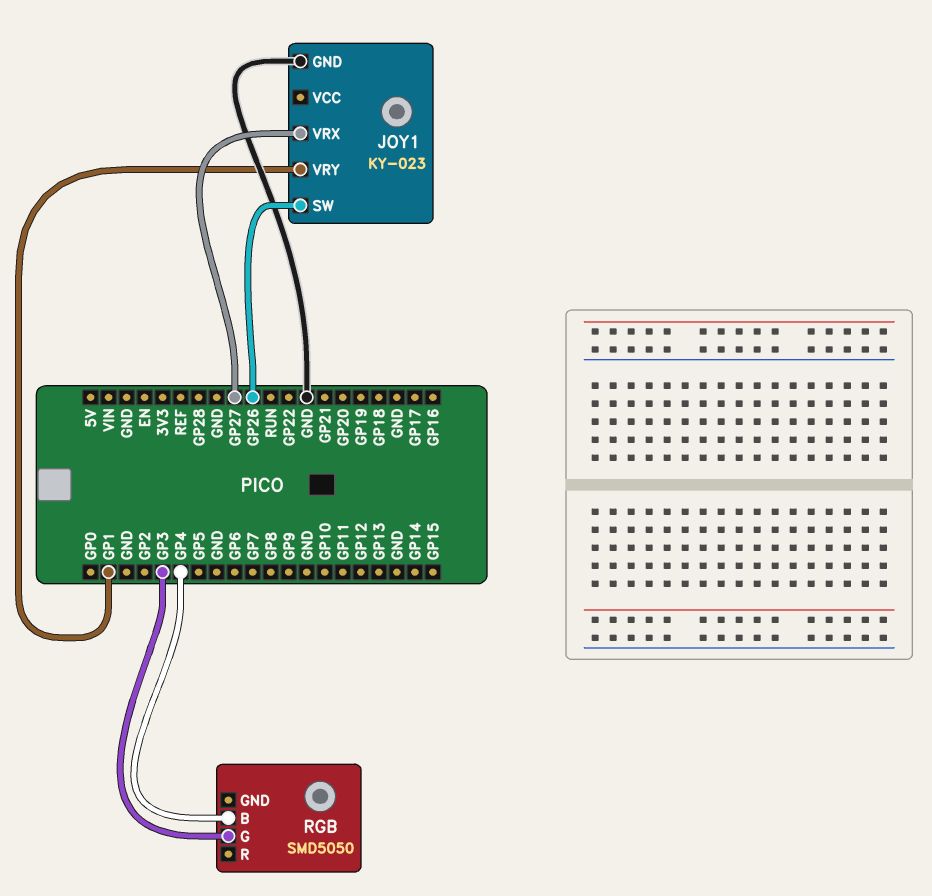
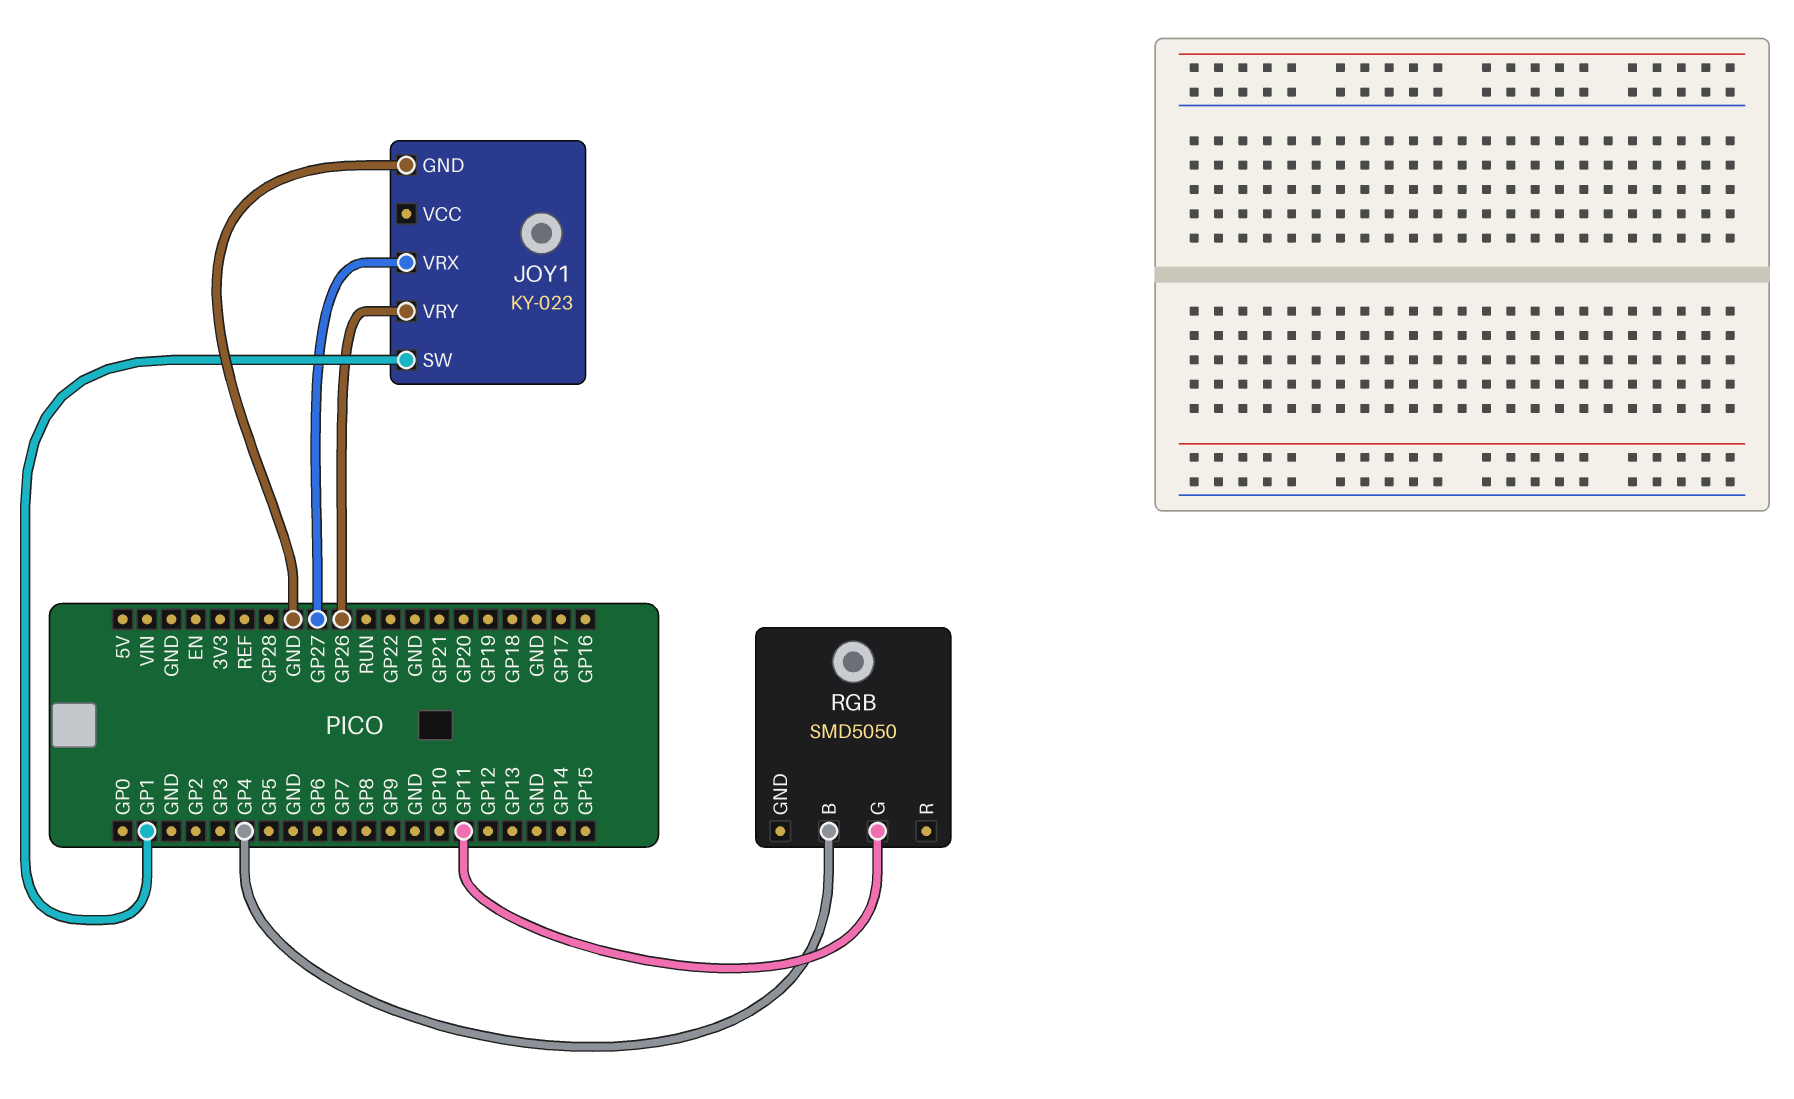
JOY1 pin SW: GP26 -> GP1
JOY1 pin VRY: GP1 -> GP26
RGB pin G: GP3 -> GP11

